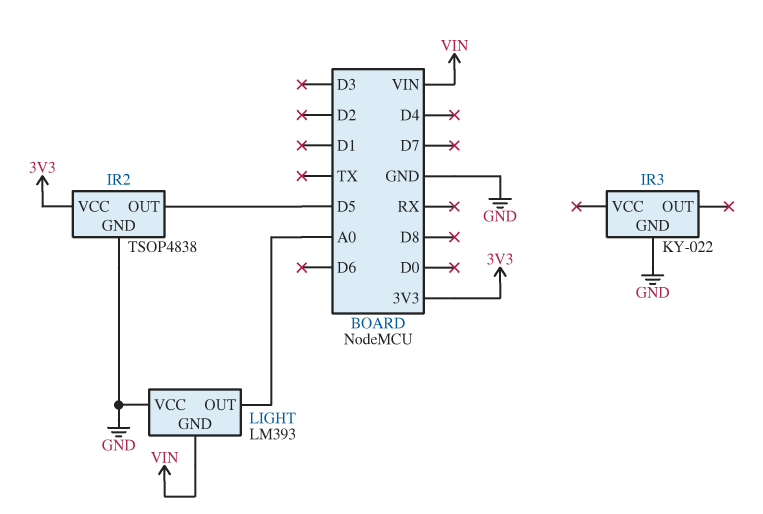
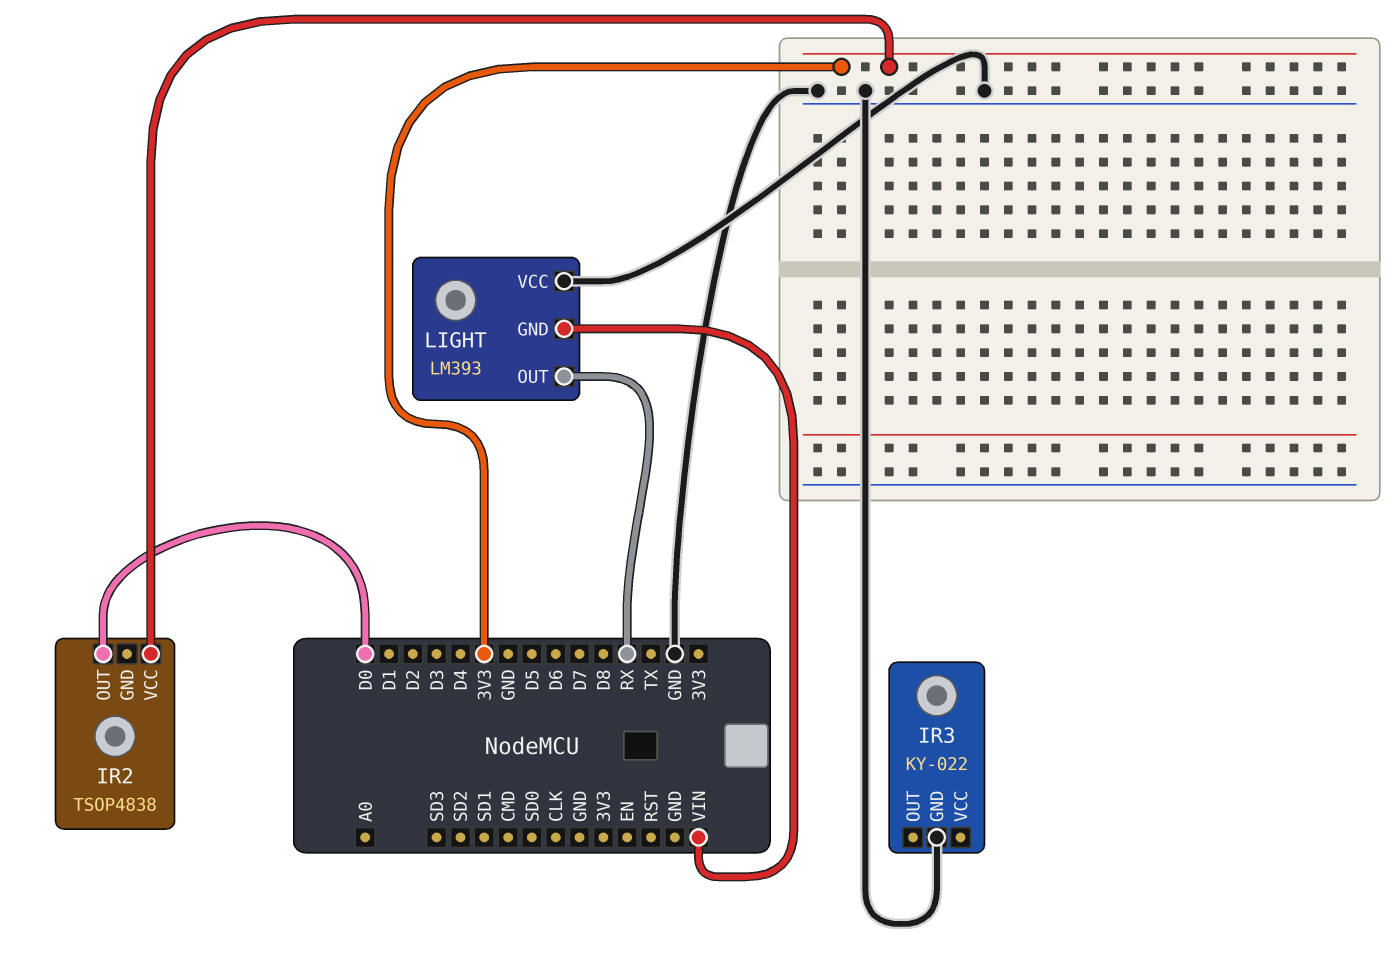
IR2 pin GND: GND -> none
IR2 pin OUT: D5 -> D0
LIGHT pin OUT: A0 -> RX

